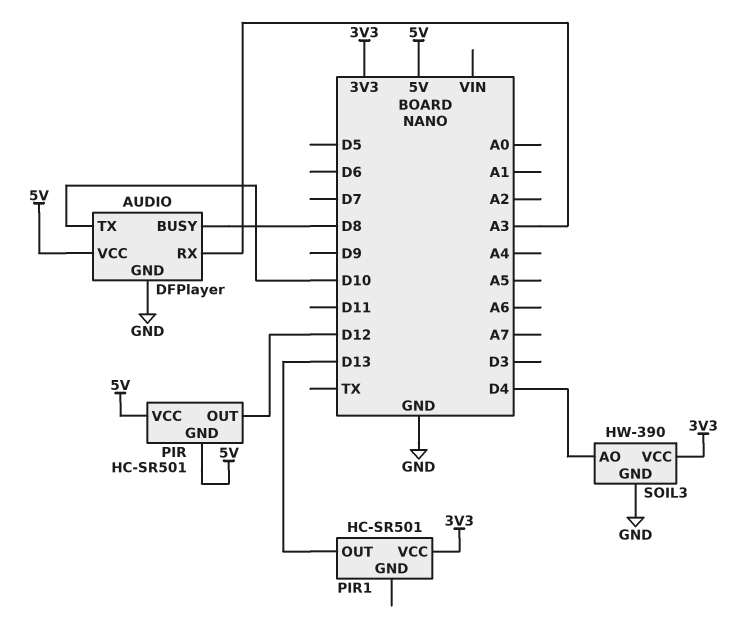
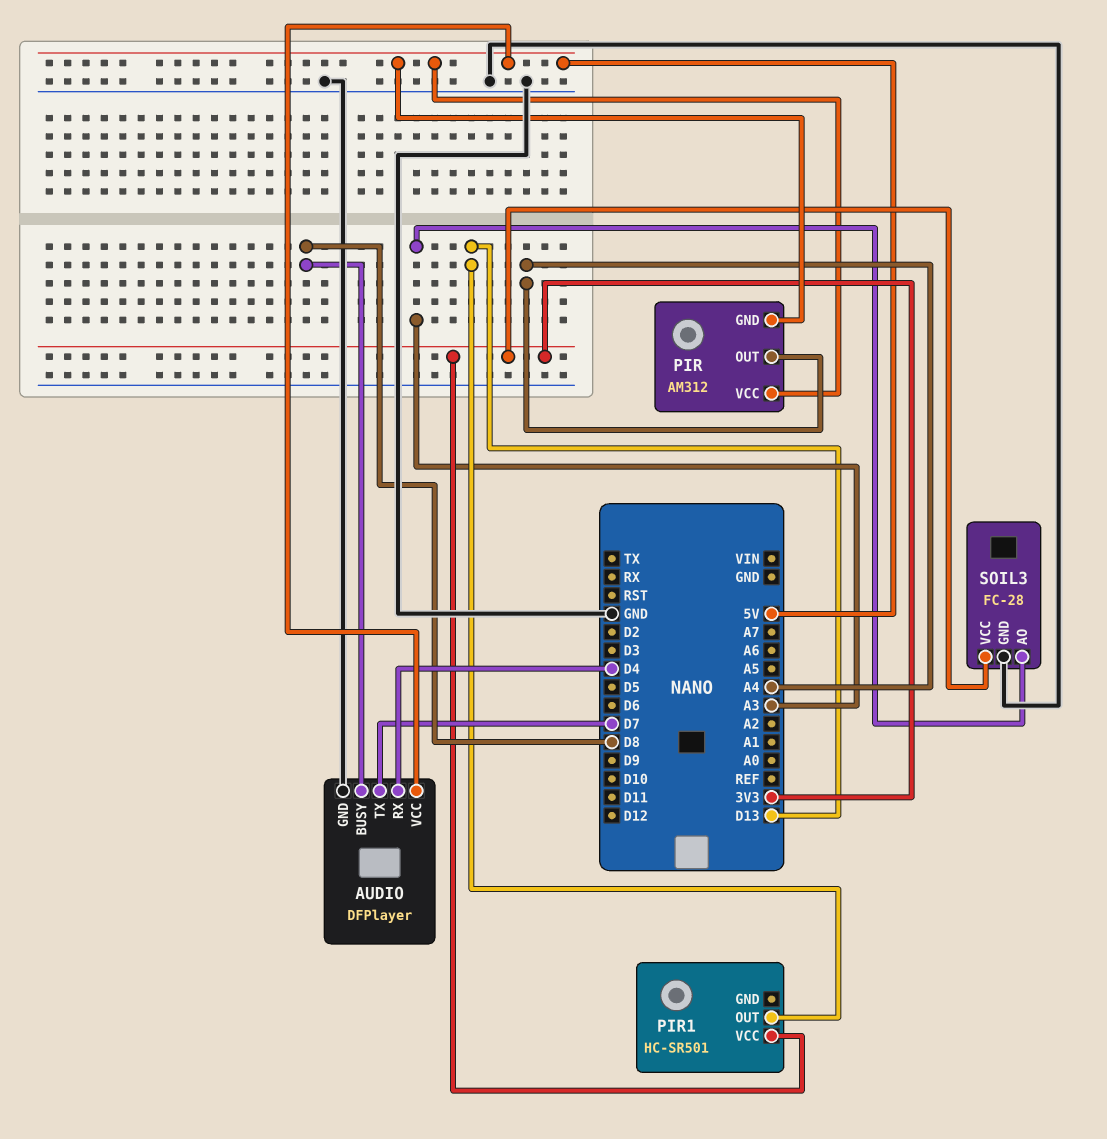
AUDIO pin RX: A3 -> D4
AUDIO pin TX: D10 -> D7
PIR: HC-SR501 -> AM312
PIR pin OUT: D12 -> A4
SOIL3: HW-390 -> FC-28
SOIL3 pin AO: D4 -> A3

